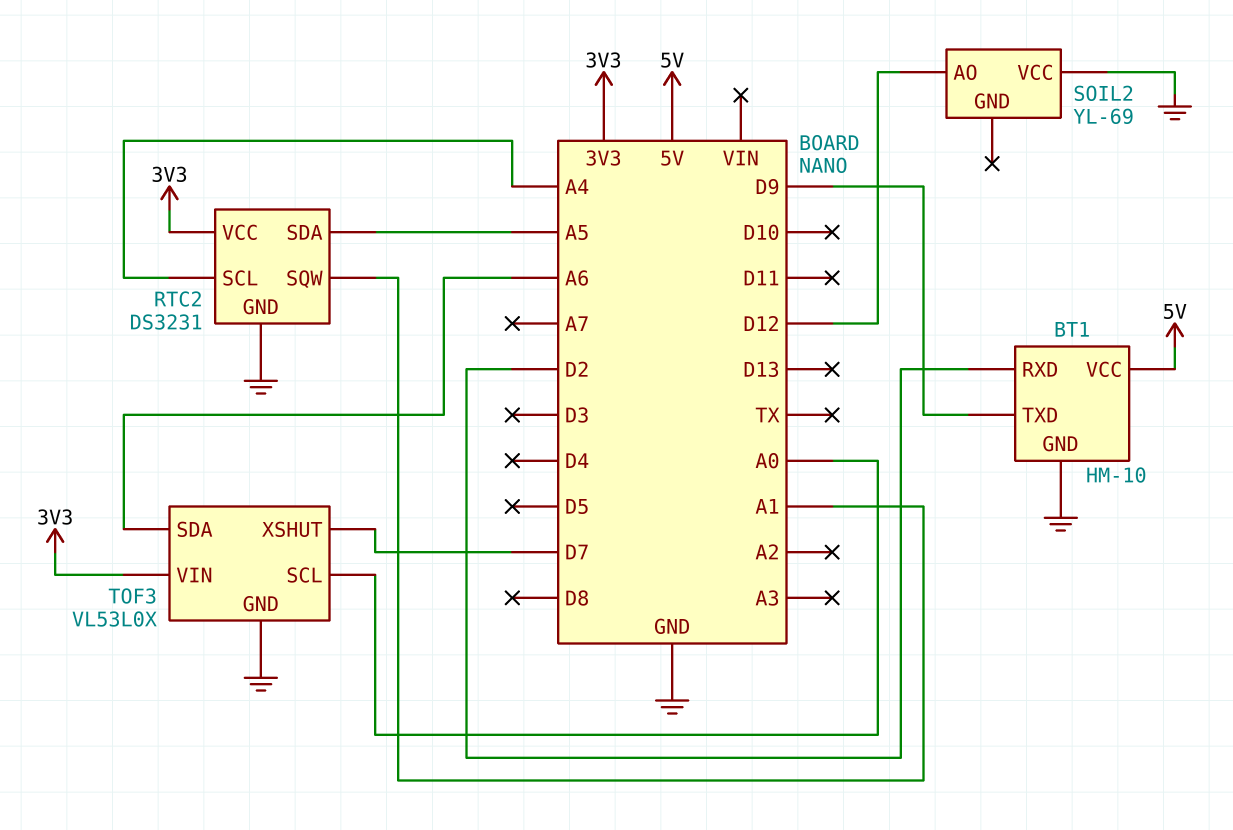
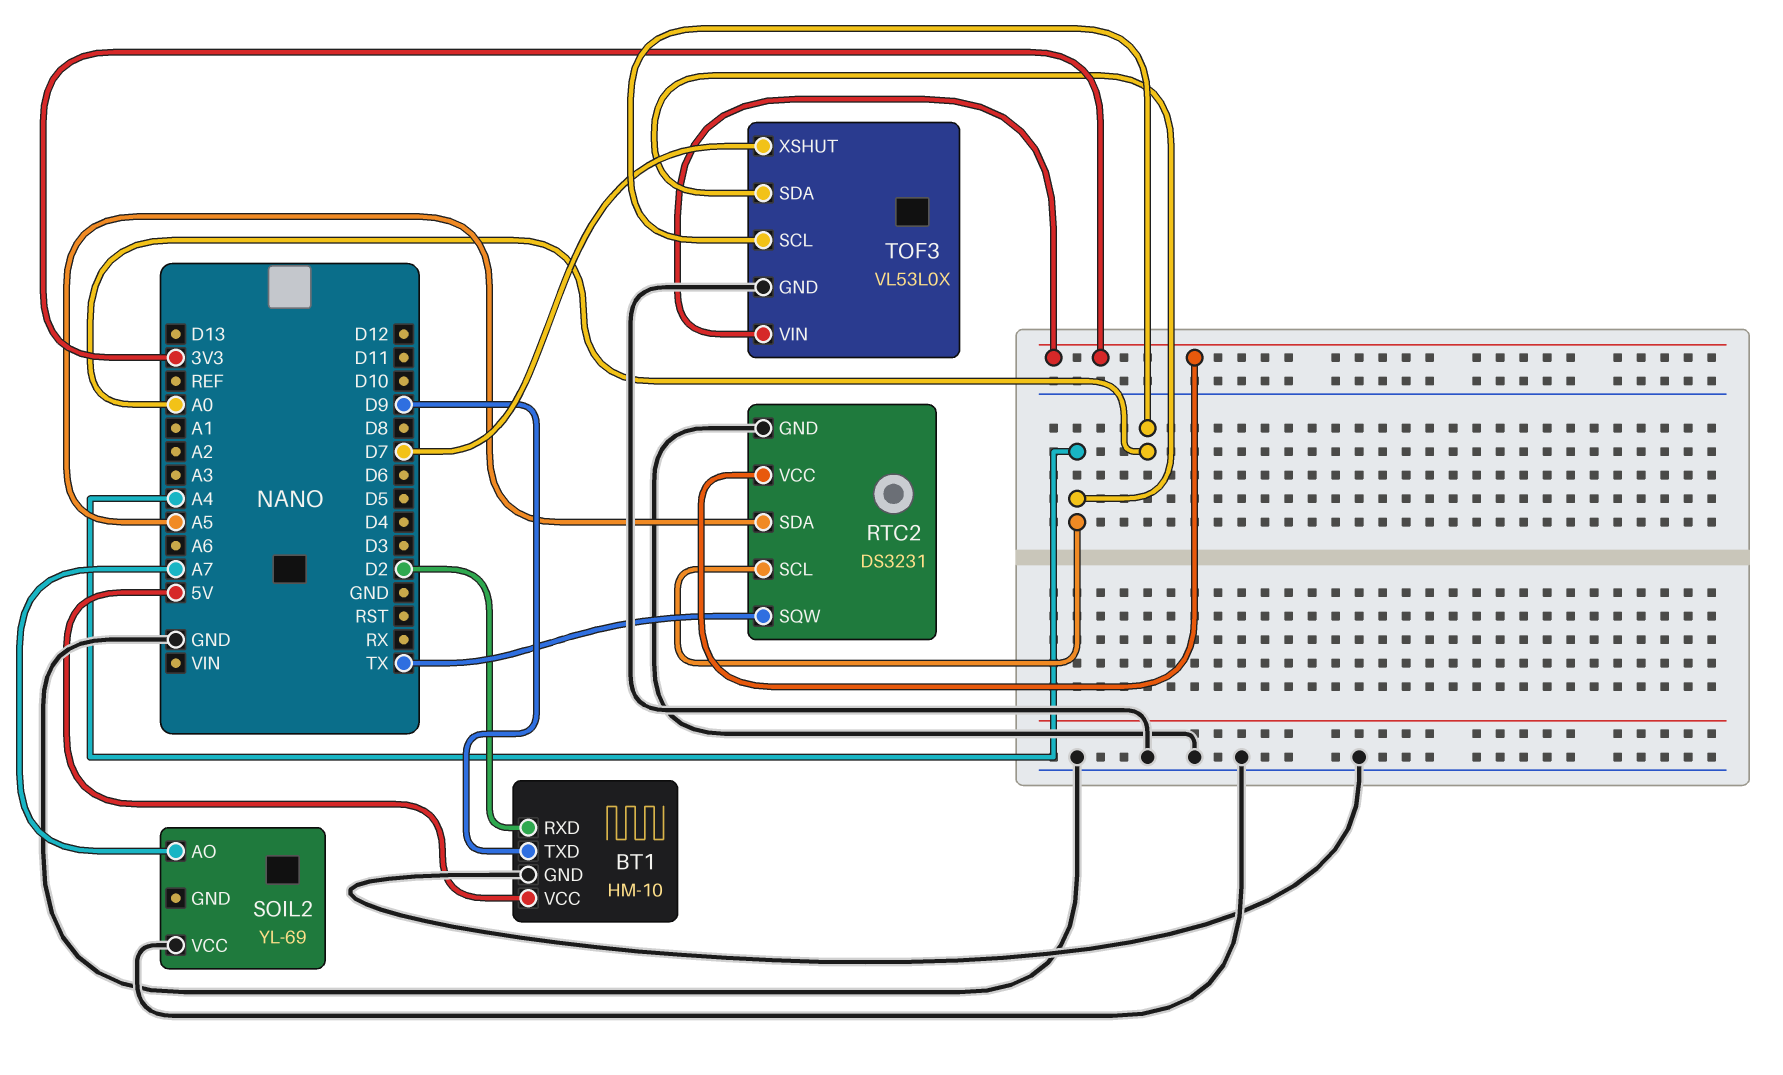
RTC2 pin SQW: A1 -> TX
SOIL2 pin AO: D12 -> A7
TOF3 pin SDA: A6 -> A4

